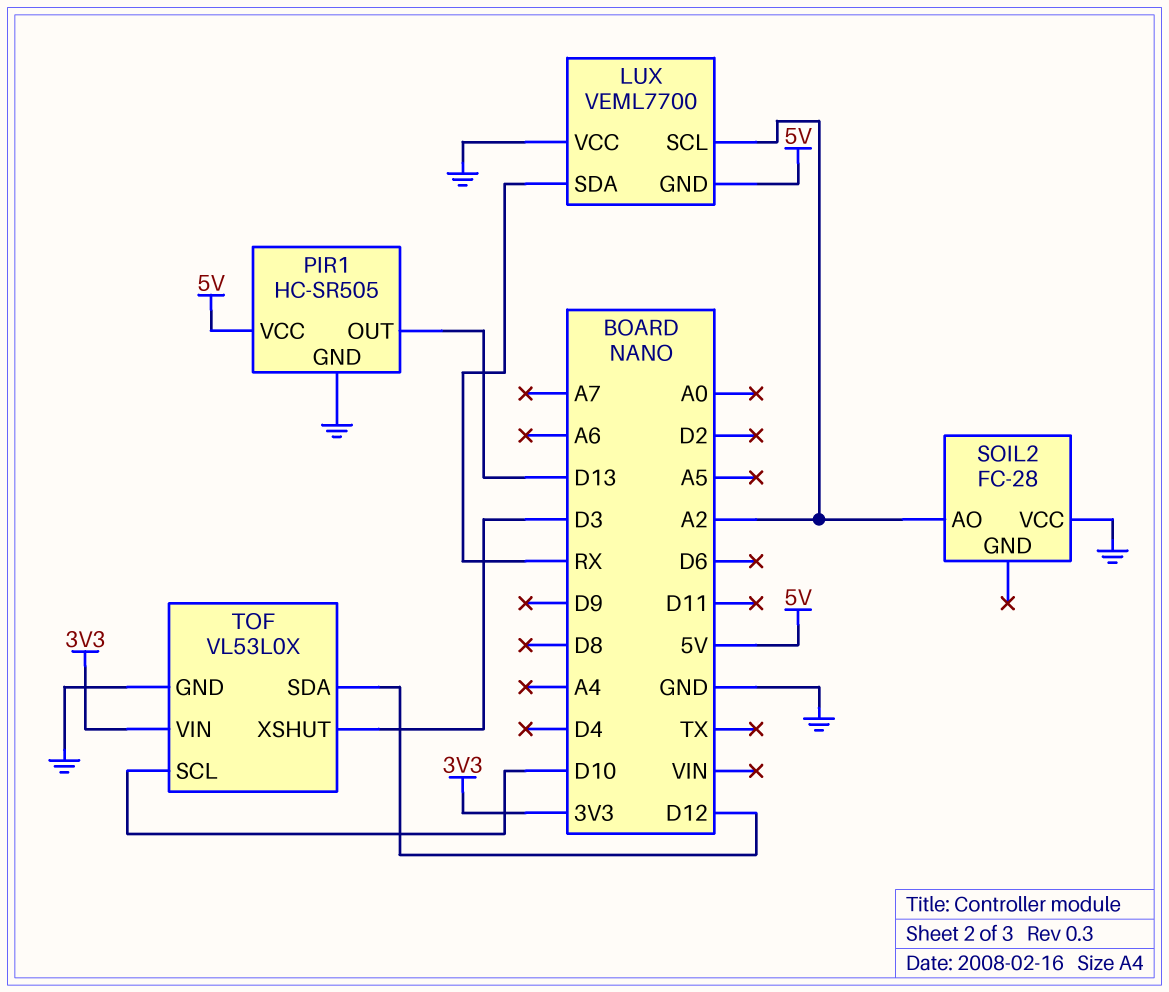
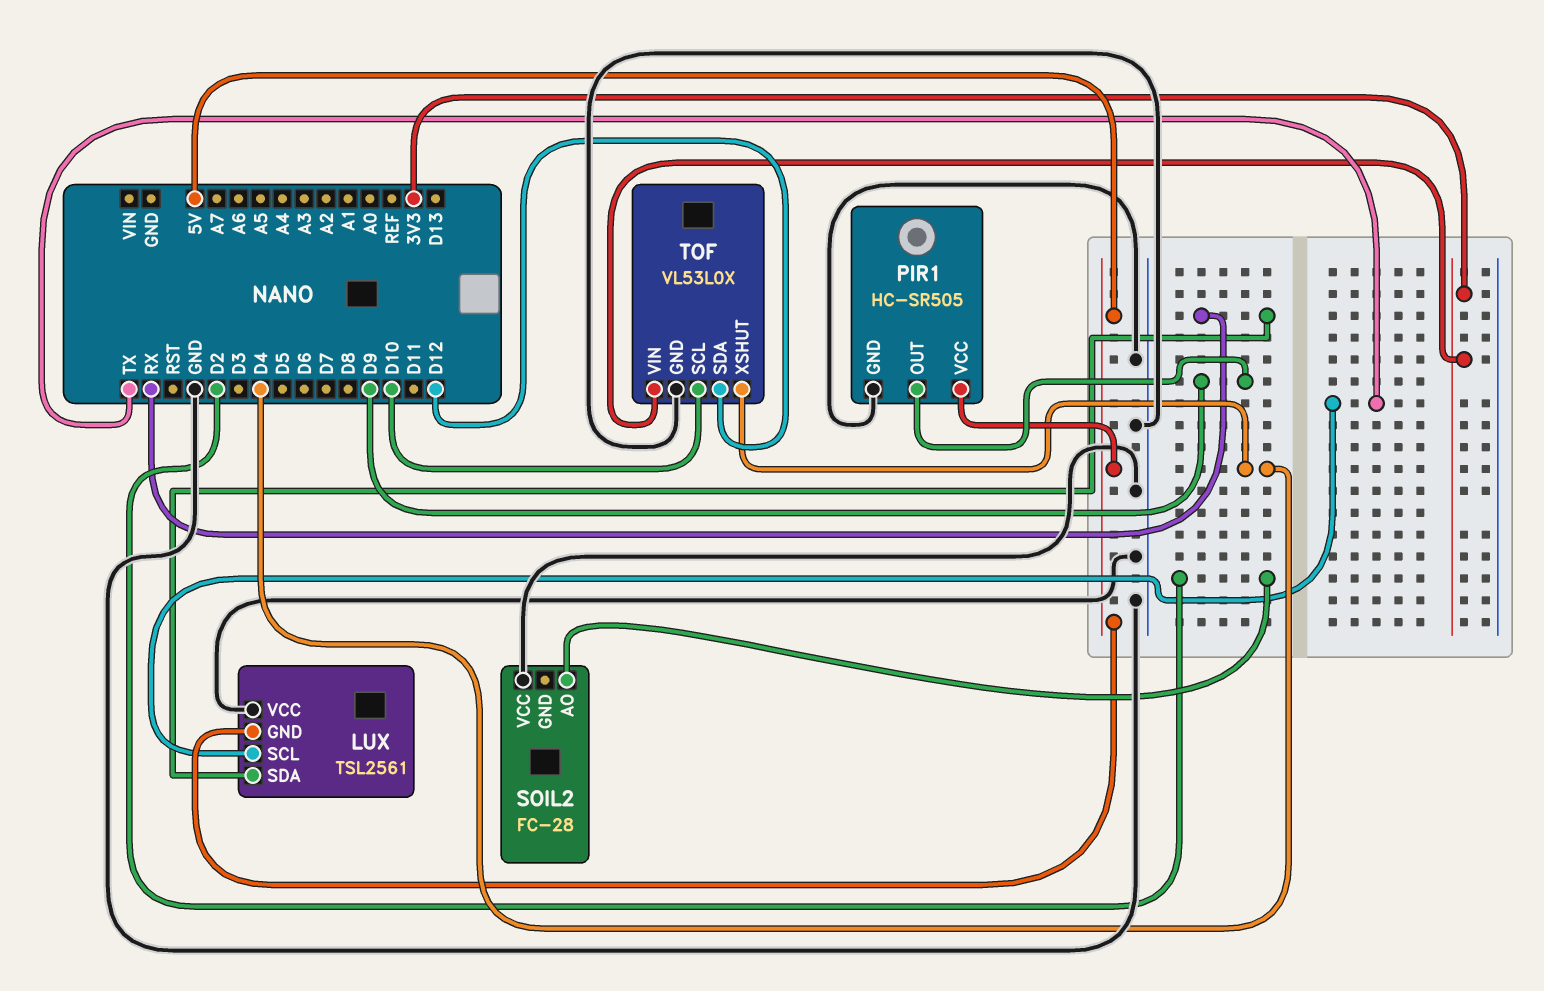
LUX: VEML7700 -> TSL2561
LUX pin SCL: A2 -> TX
PIR1 pin OUT: D13 -> D9
SOIL2 pin AO: A2 -> D2
TOF pin XSHUT: D3 -> D4

